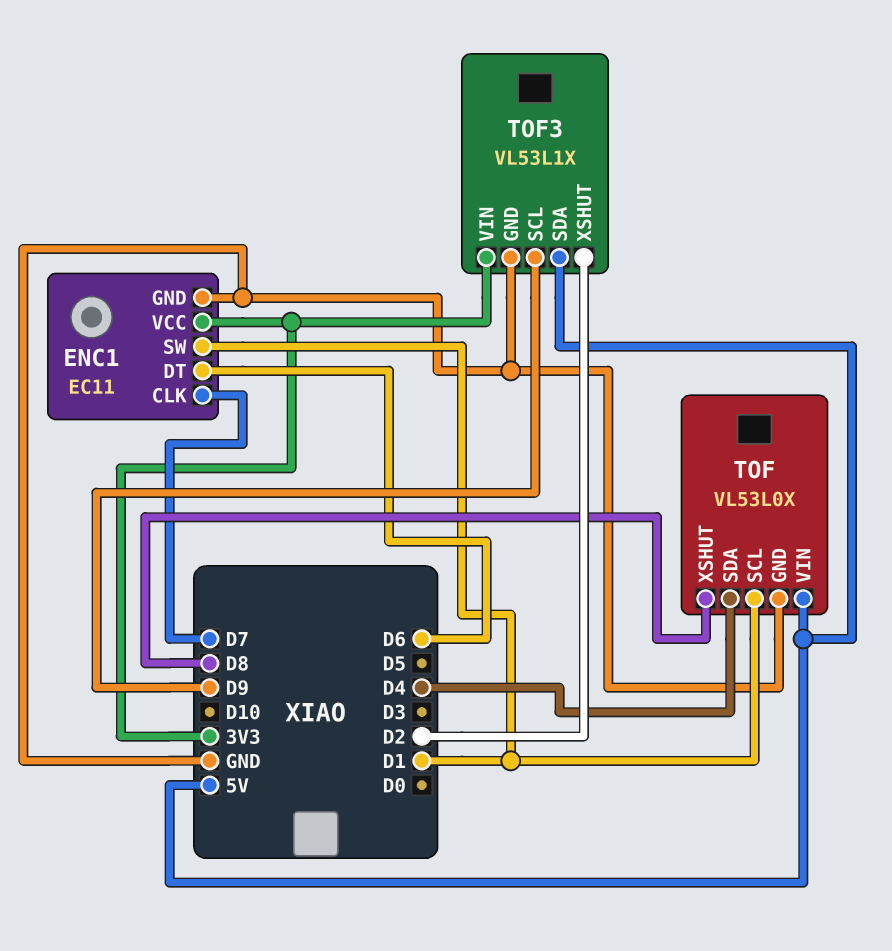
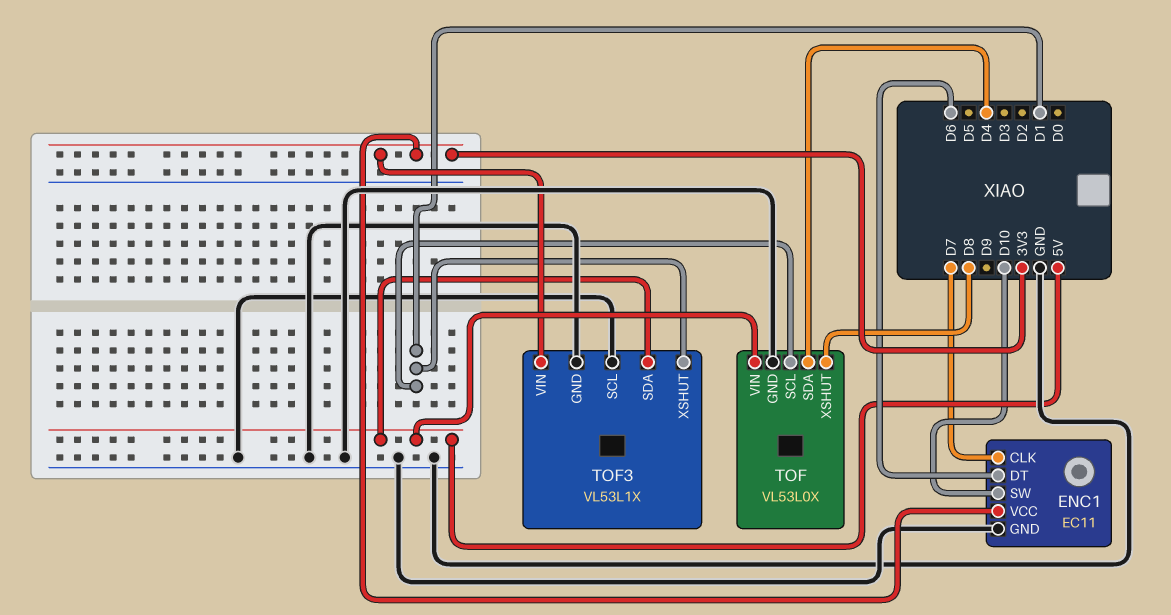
ENC1 pin SW: D1 -> D10
TOF3 pin SCL: D9 -> GND
TOF3 pin XSHUT: D2 -> D1

